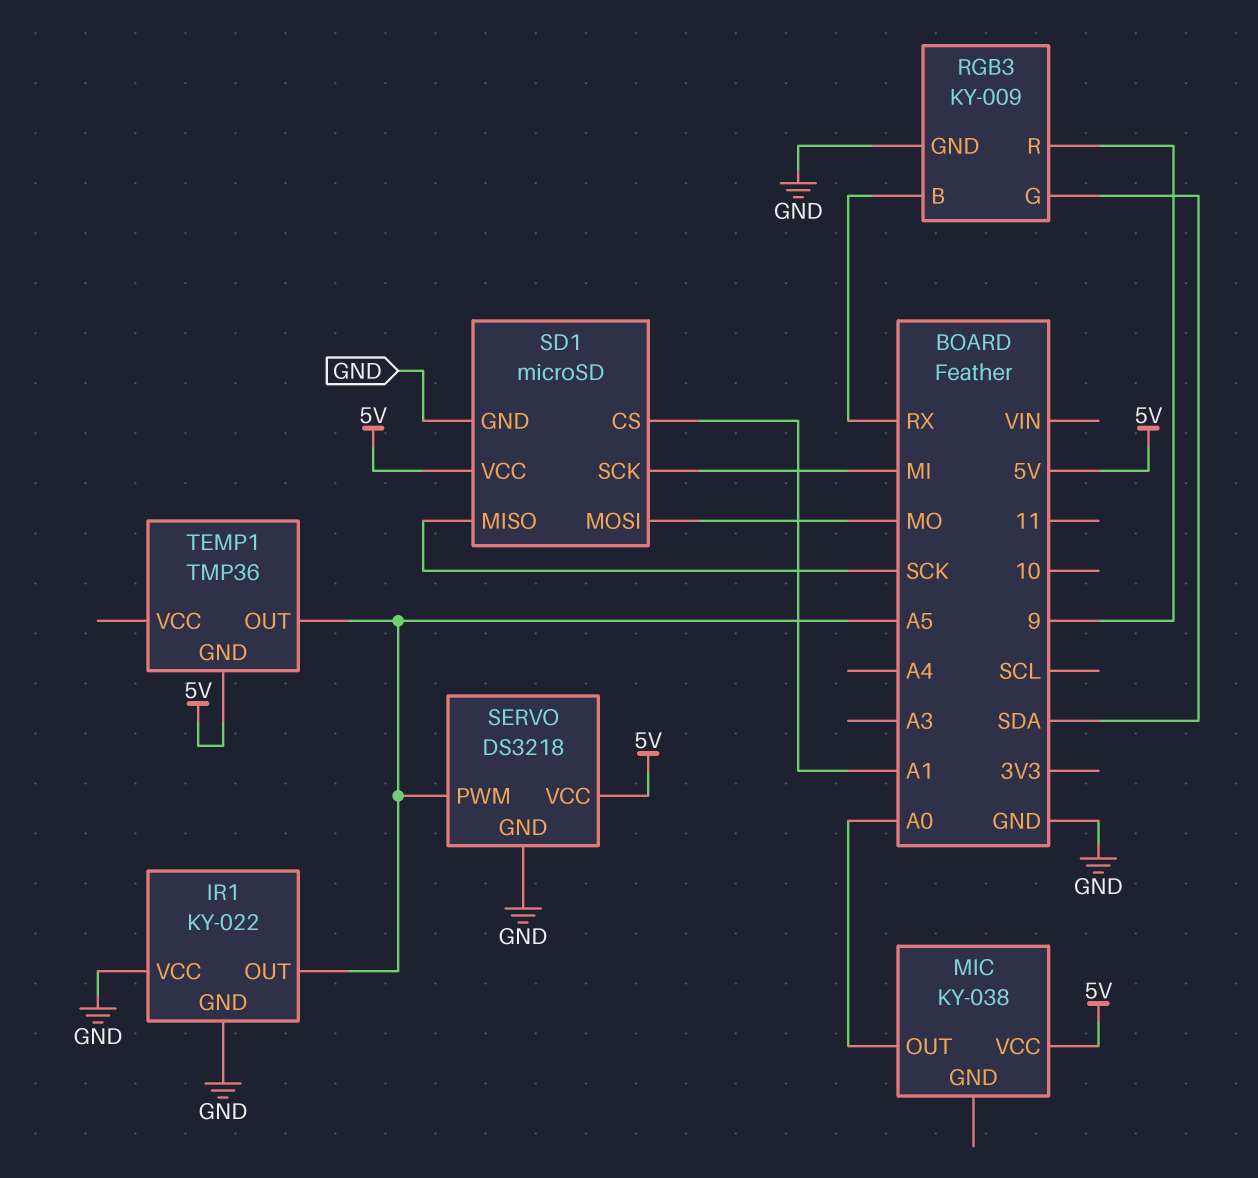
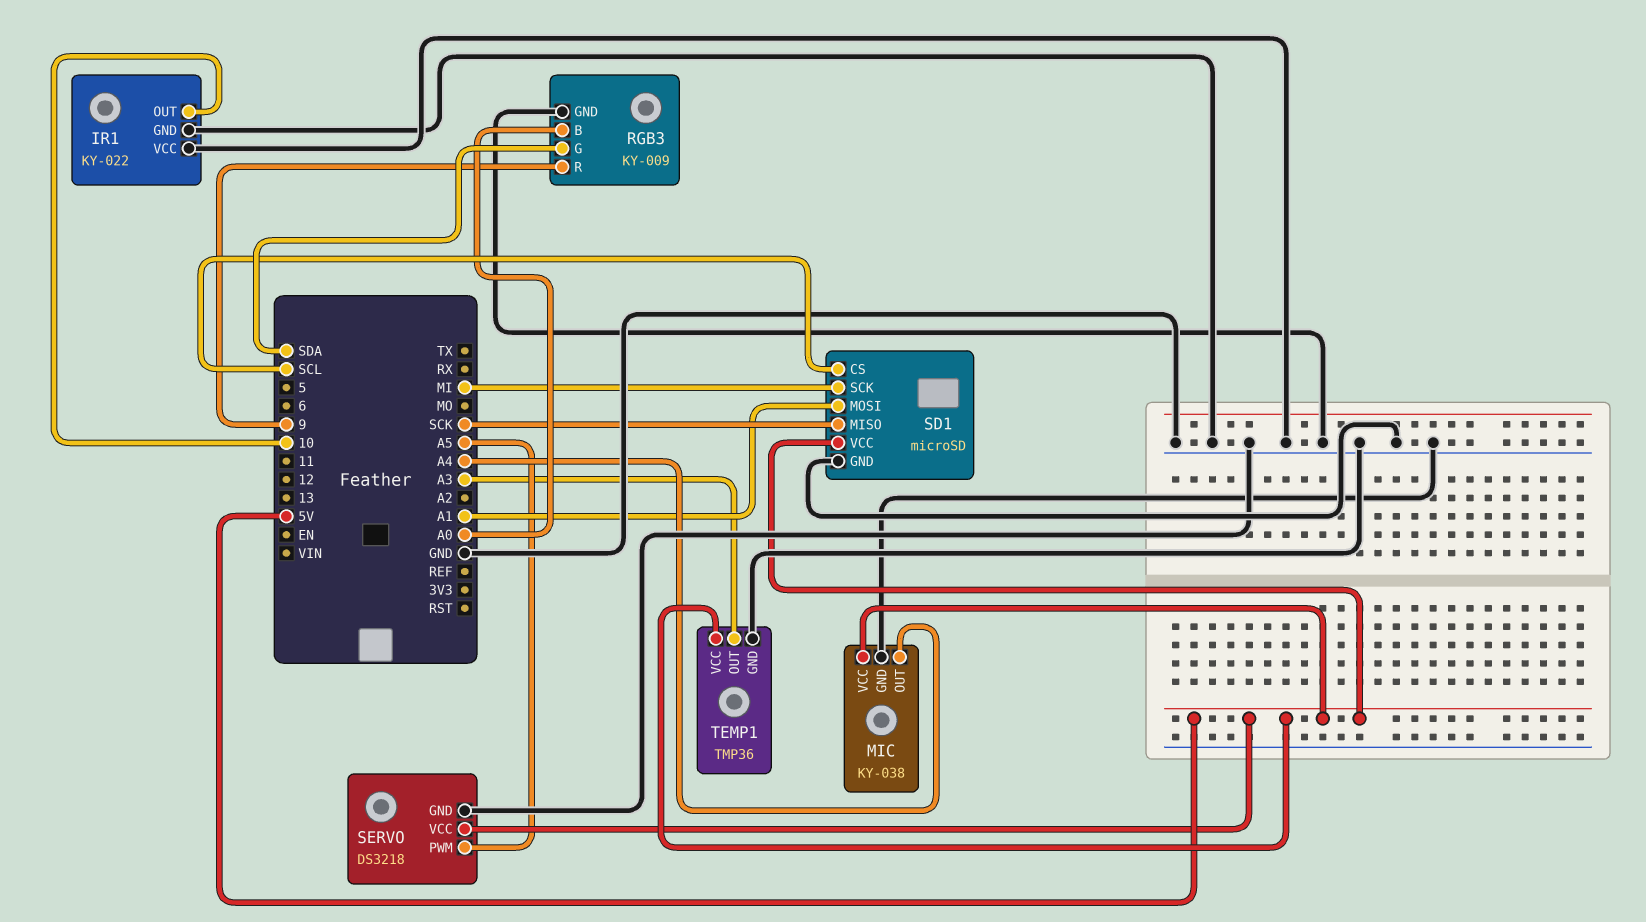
IR1 pin OUT: A5 -> 10
MIC pin GND: none -> GND
MIC pin OUT: A0 -> A4
RGB3 pin B: RX -> A0
SD1 pin CS: A1 -> SCL
SD1 pin MOSI: MO -> A1
TEMP1 pin GND: 5V -> GND
TEMP1 pin OUT: A5 -> A3
TEMP1 pin VCC: none -> 5V

